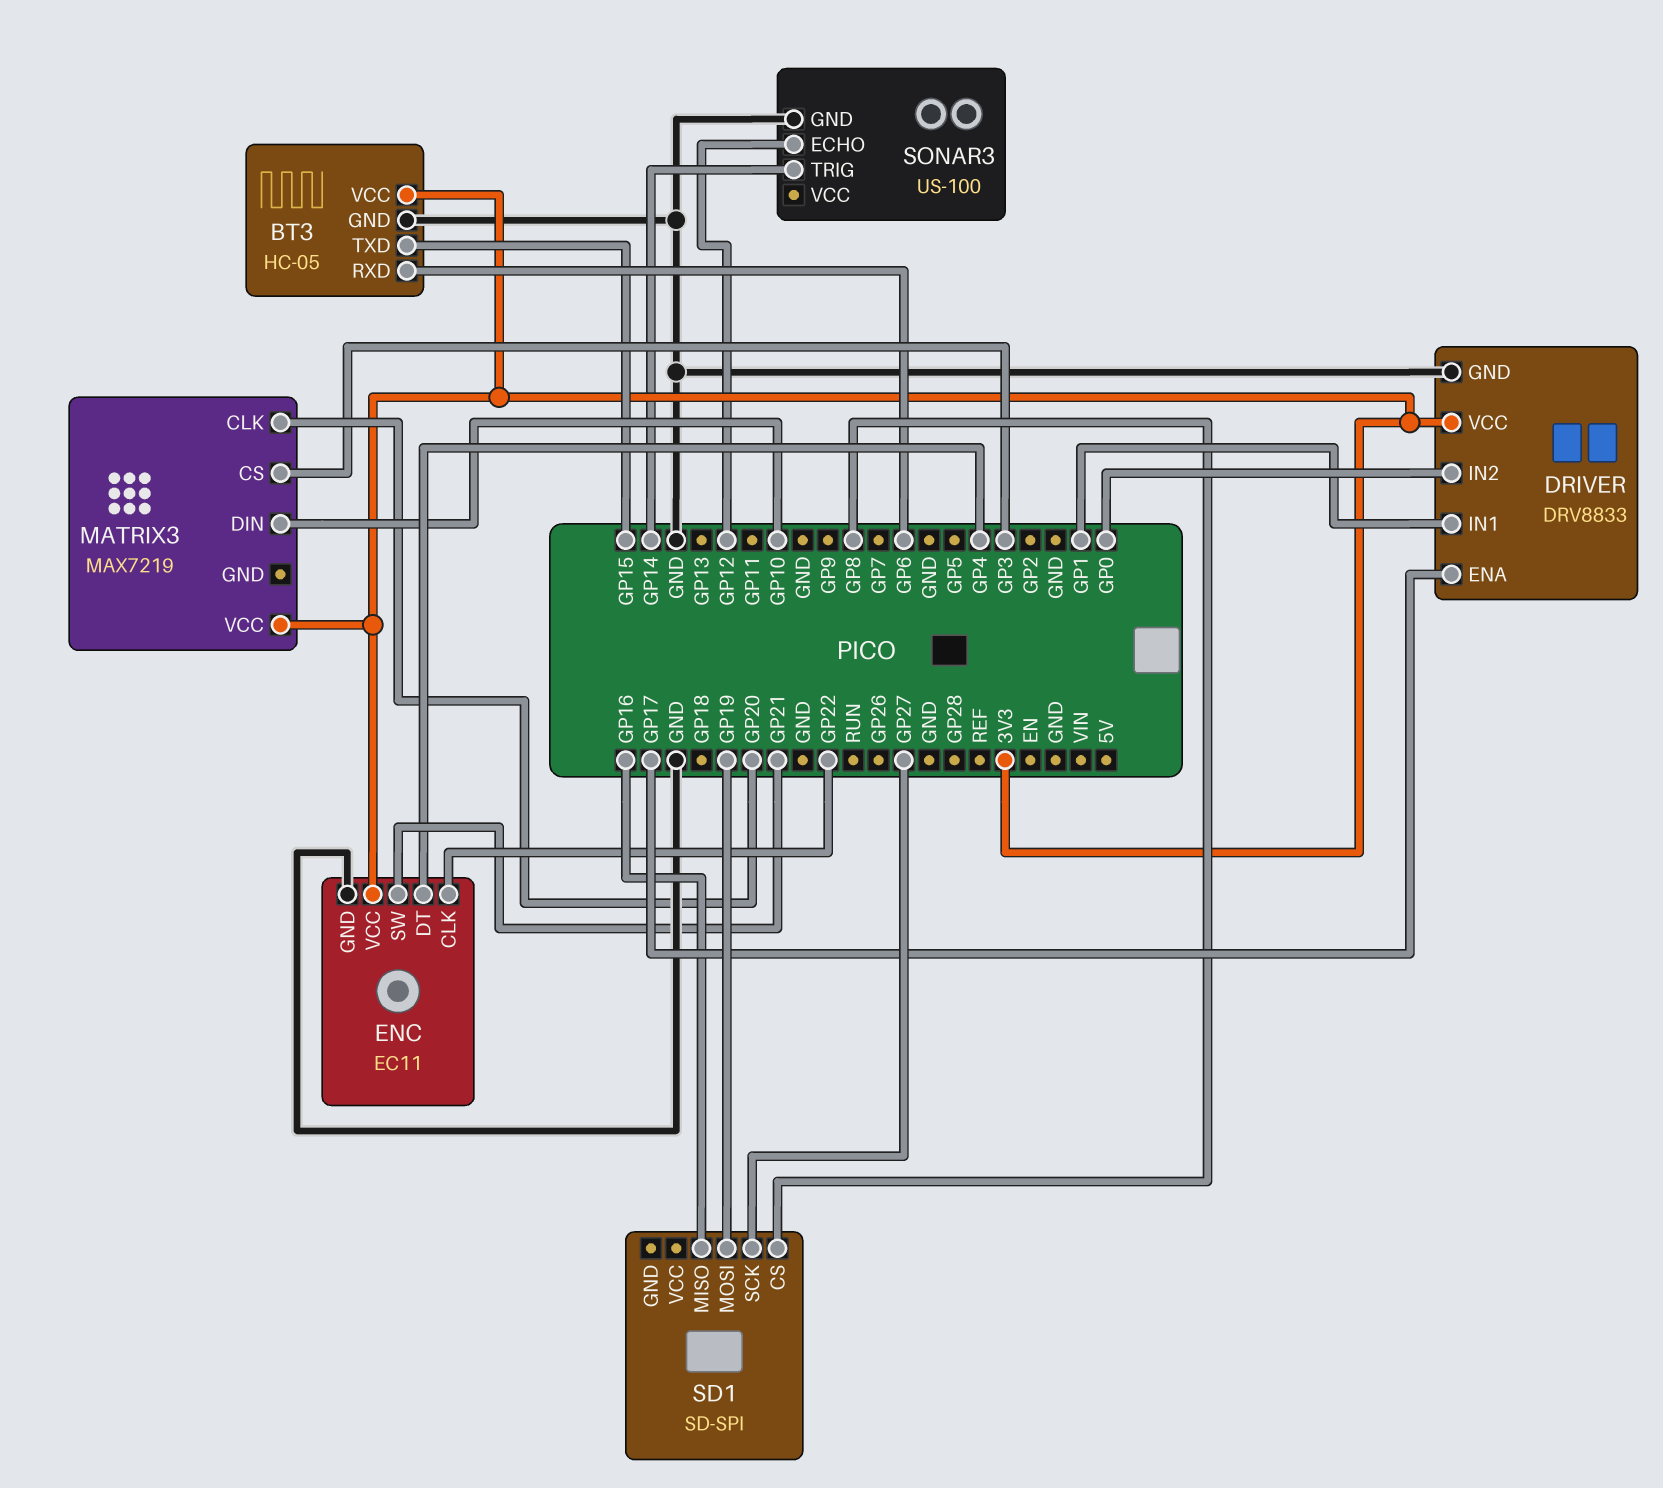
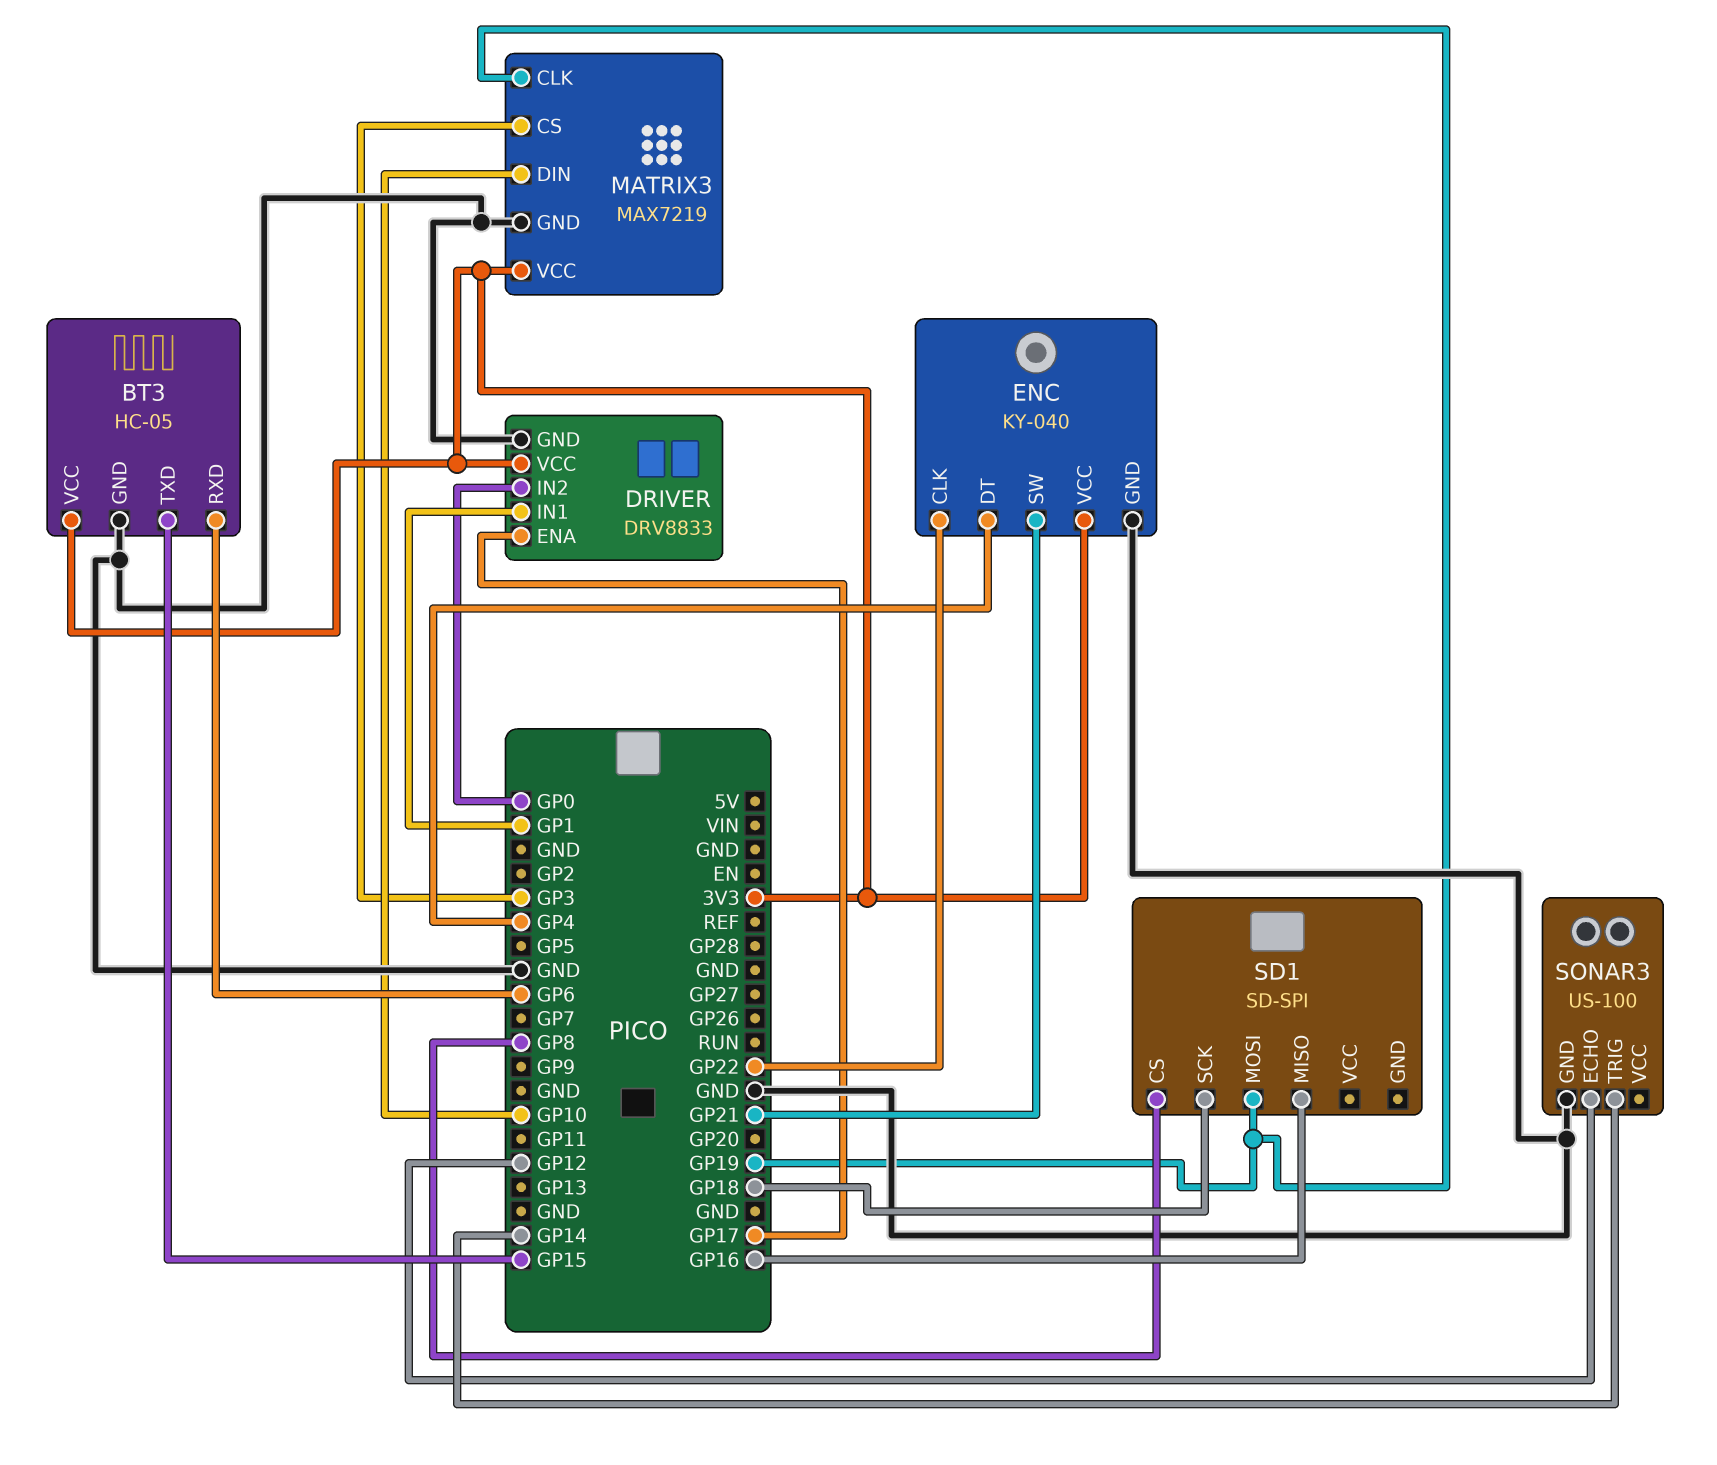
ENC: EC11 -> KY-040
MATRIX3 pin CLK: GP20 -> GP19
MATRIX3 pin GND: none -> GND
SD1 pin SCK: GP27 -> GP18

